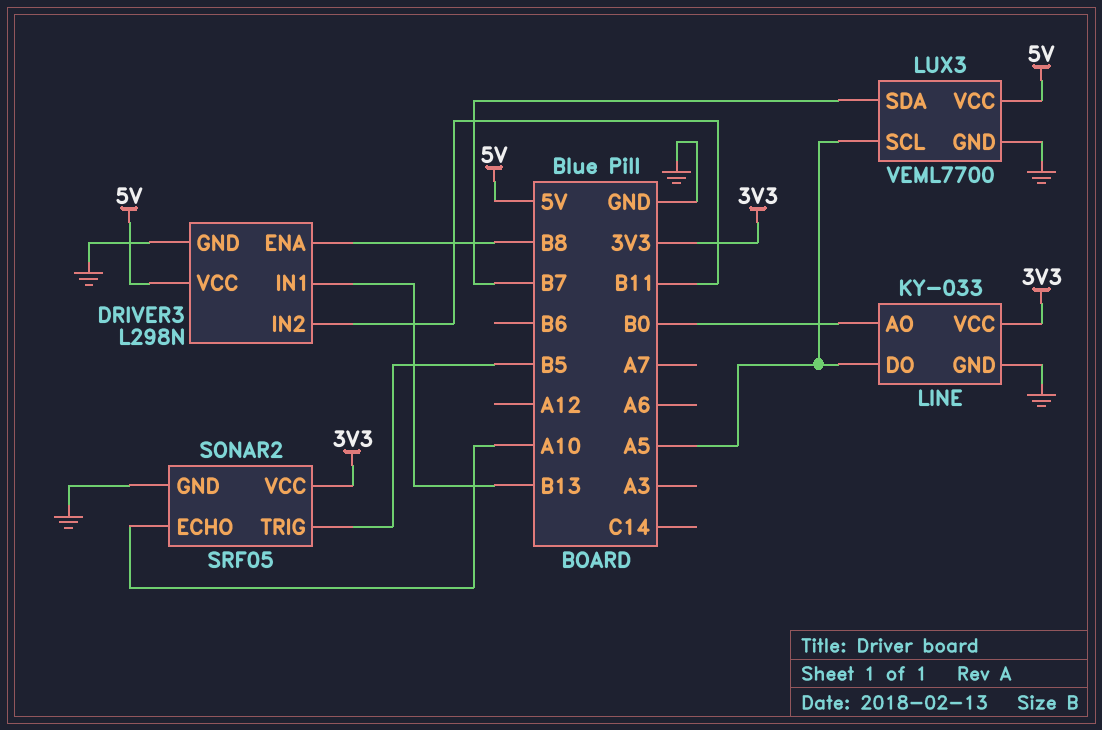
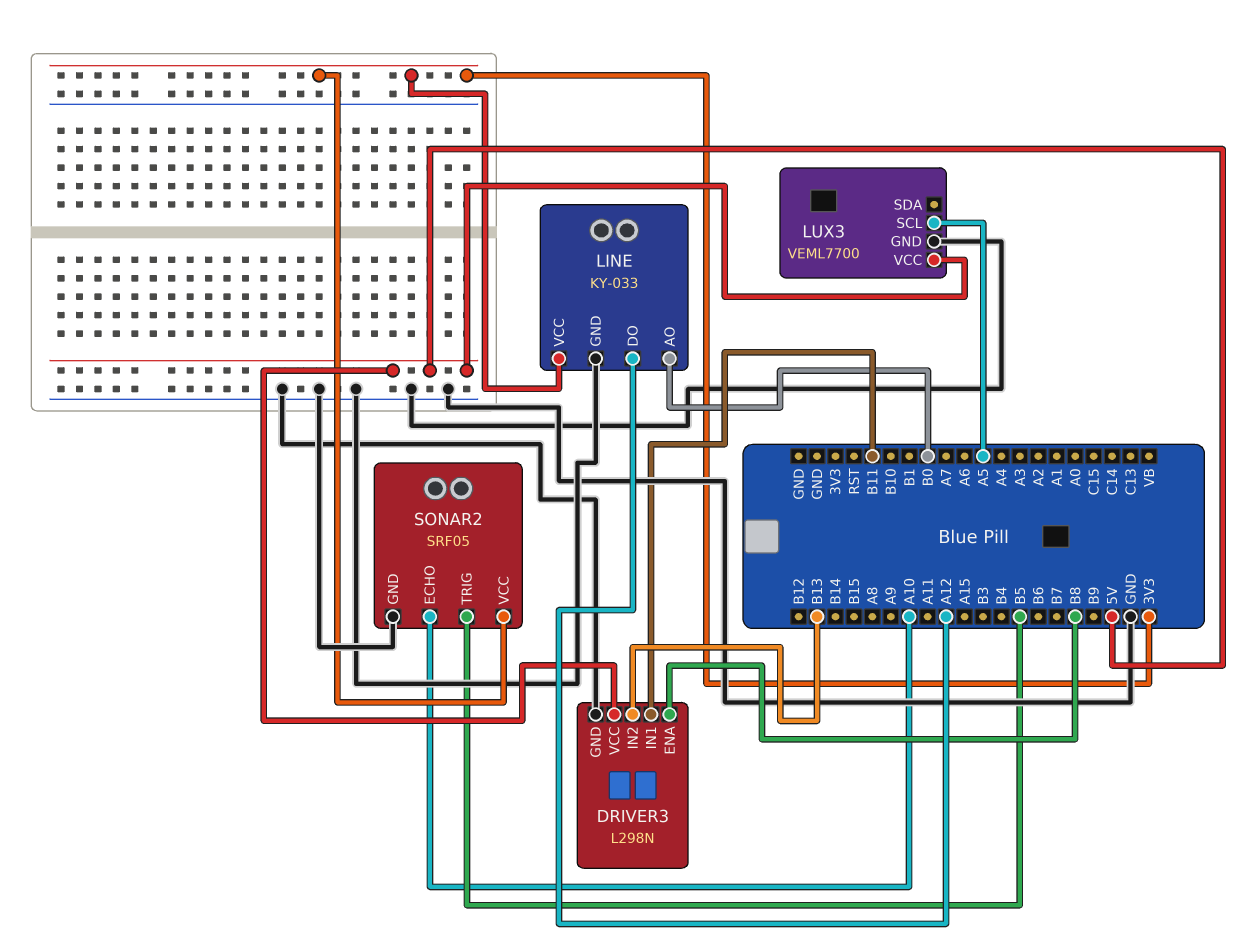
DRIVER3 pin IN1: B13 -> B11
DRIVER3 pin IN2: B11 -> B13
LINE pin DO: A5 -> A12
LUX3 pin SDA: B7 -> none

